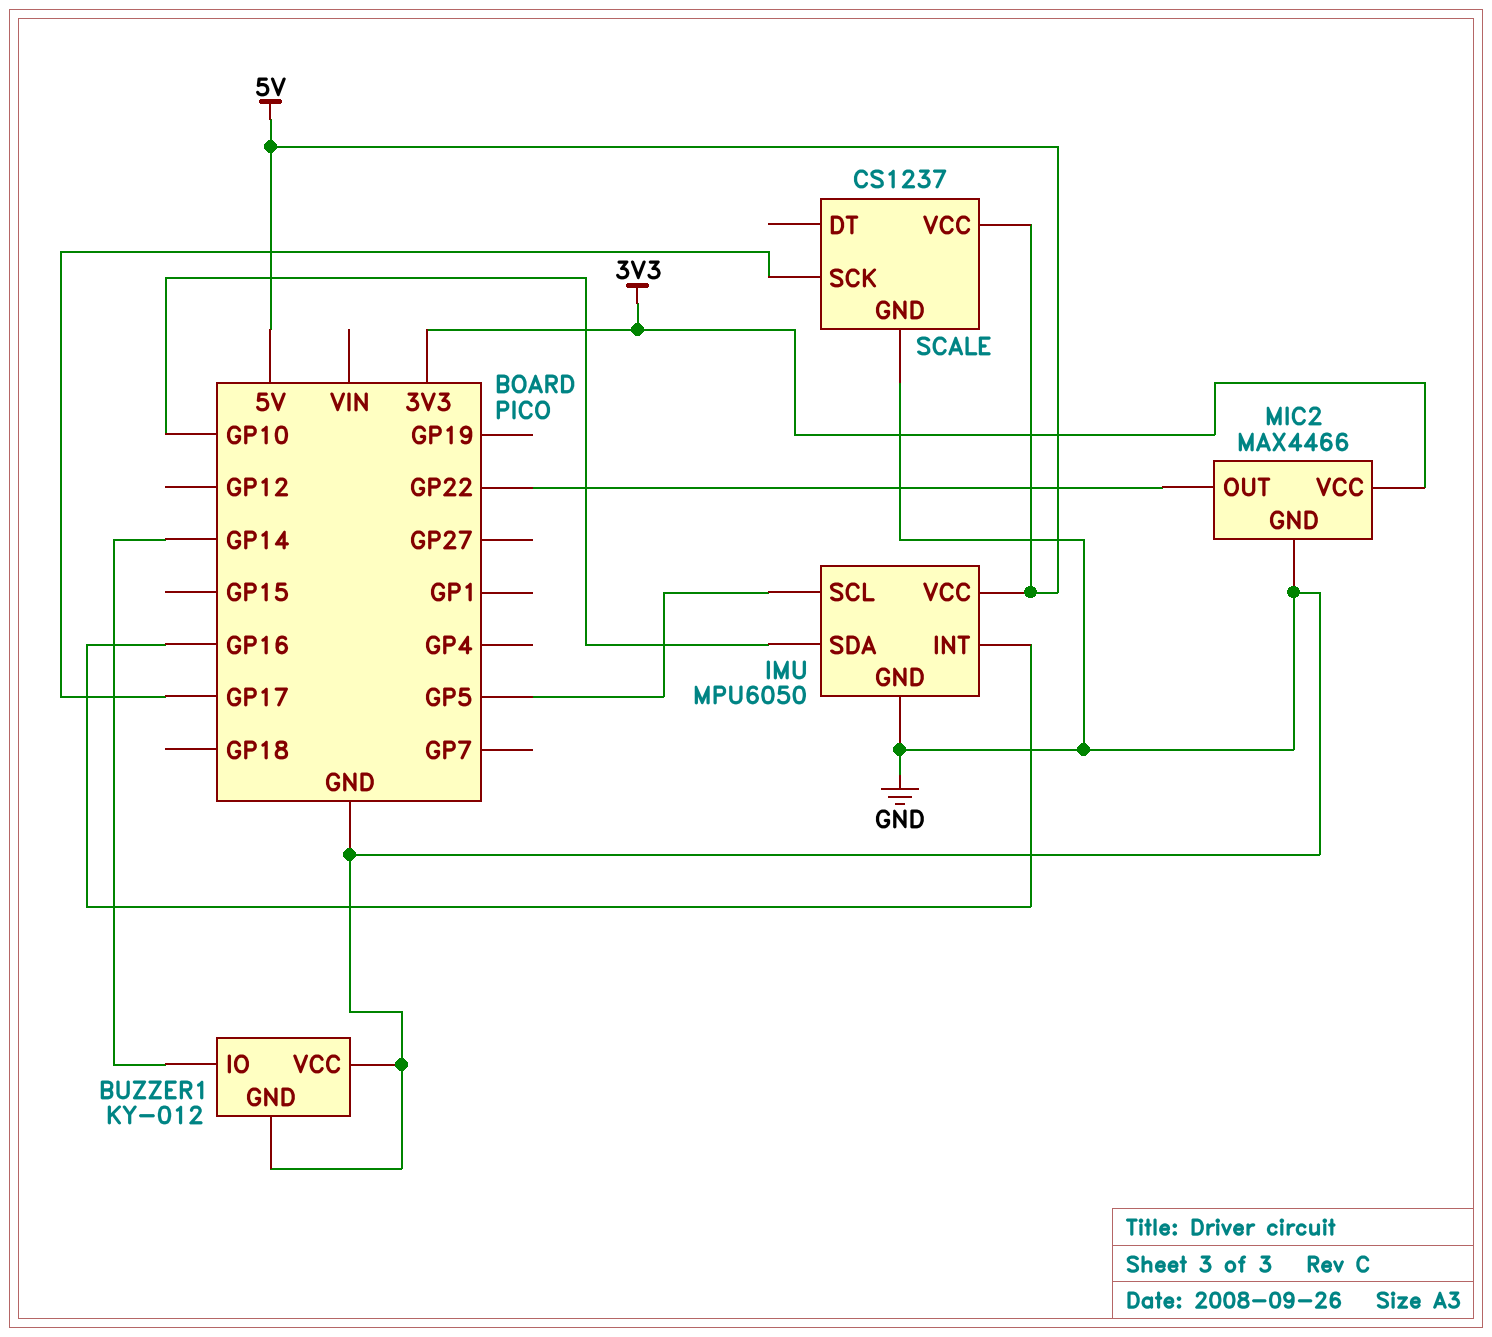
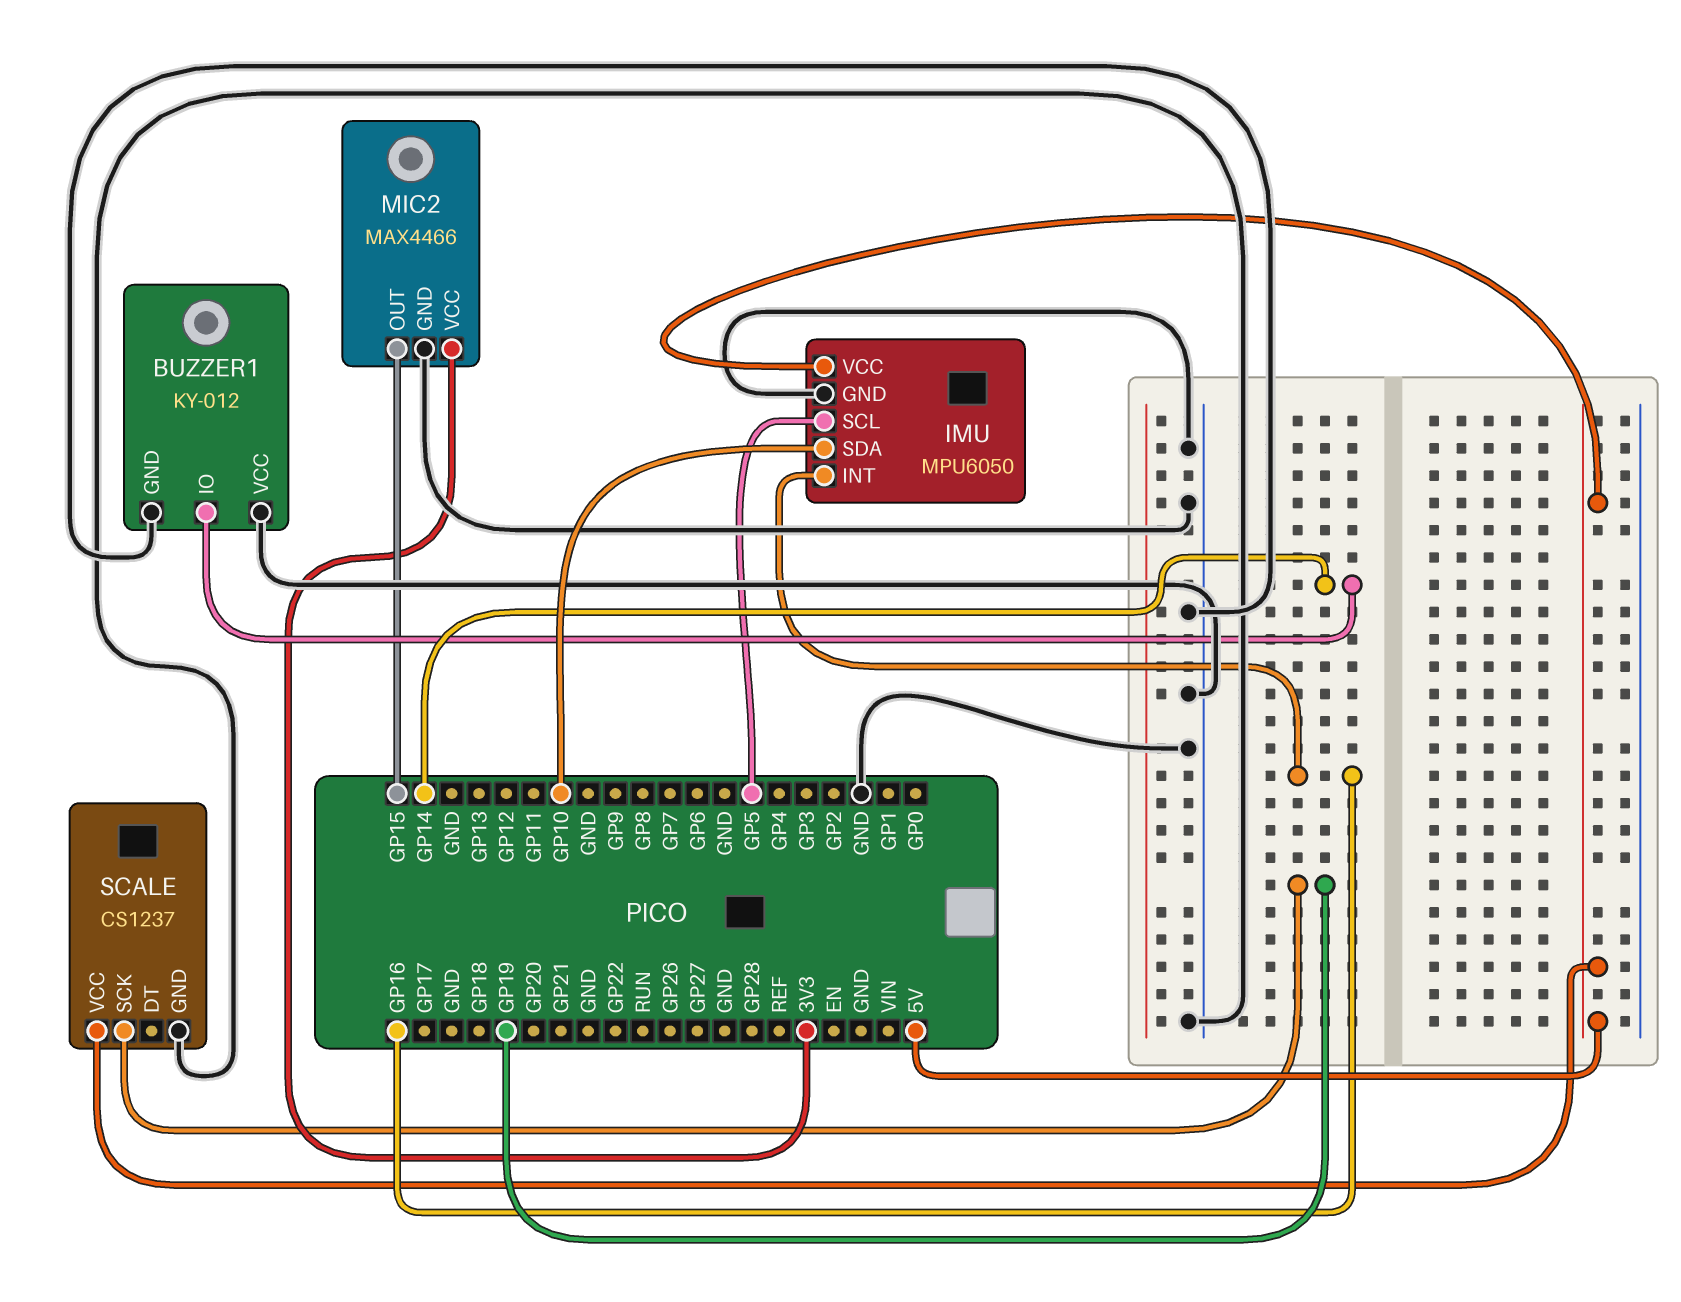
MIC2 pin OUT: GP22 -> GP15
SCALE pin SCK: GP17 -> GP19

